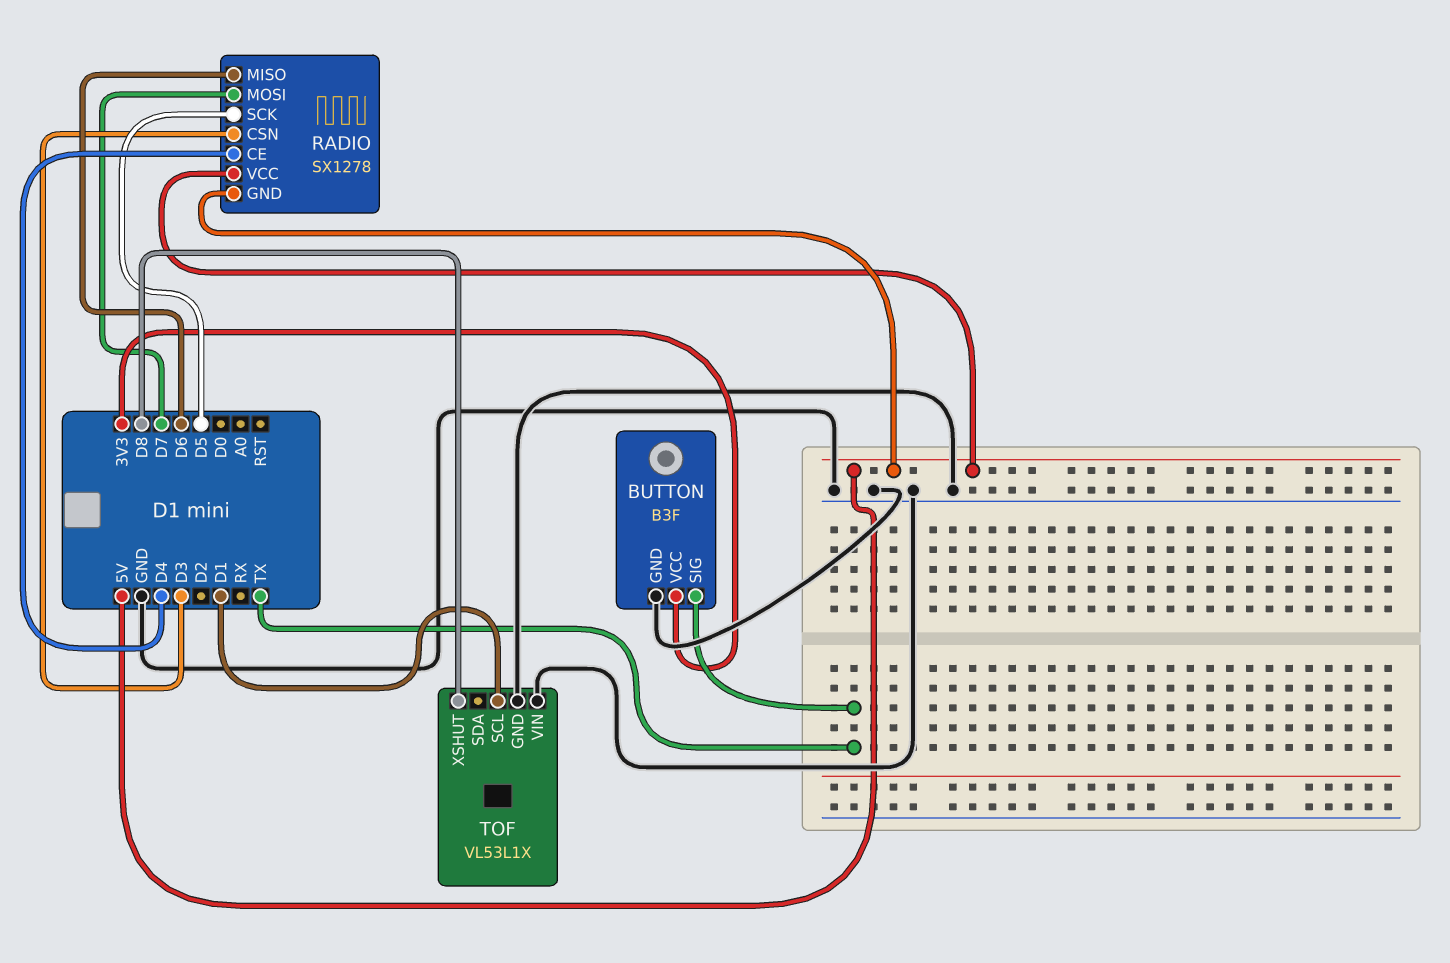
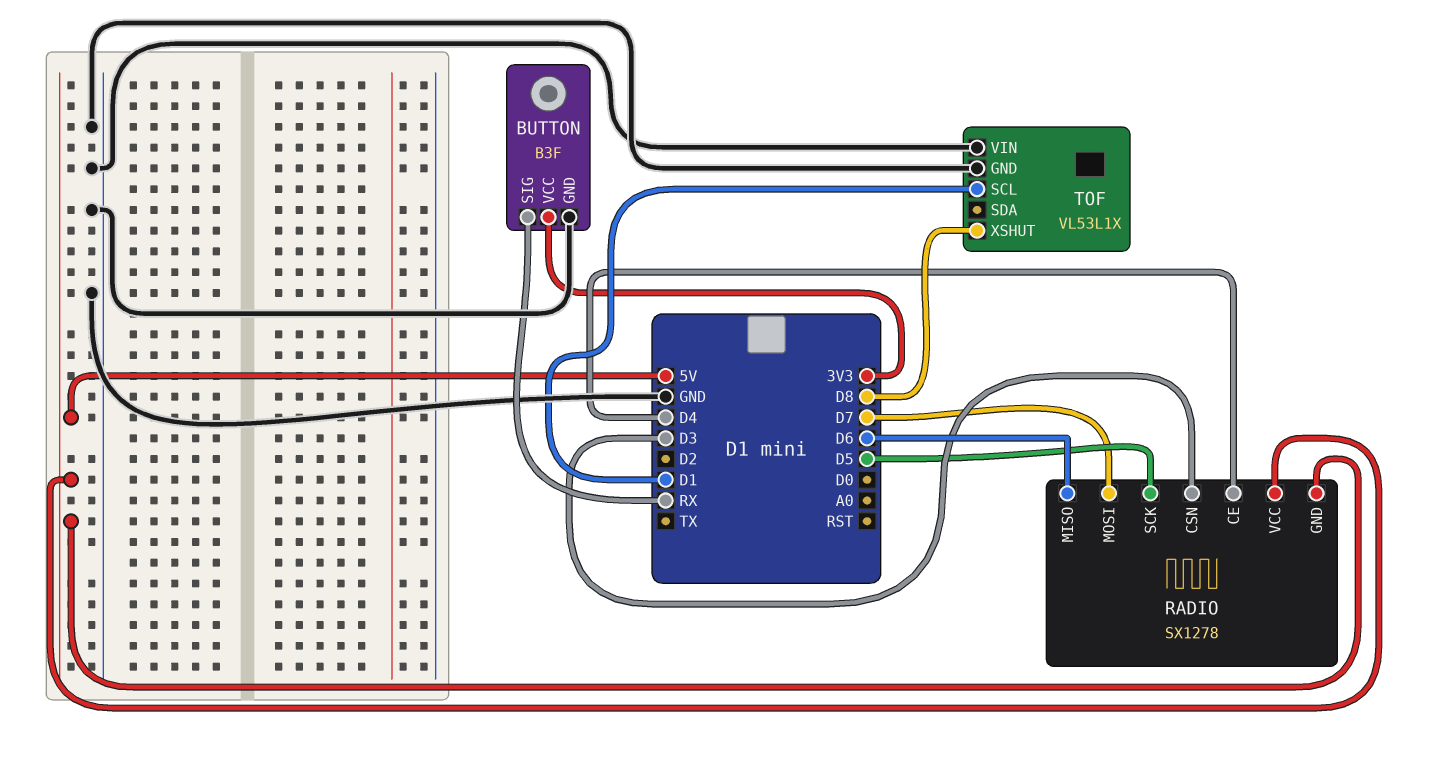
BUTTON pin SIG: TX -> RX

